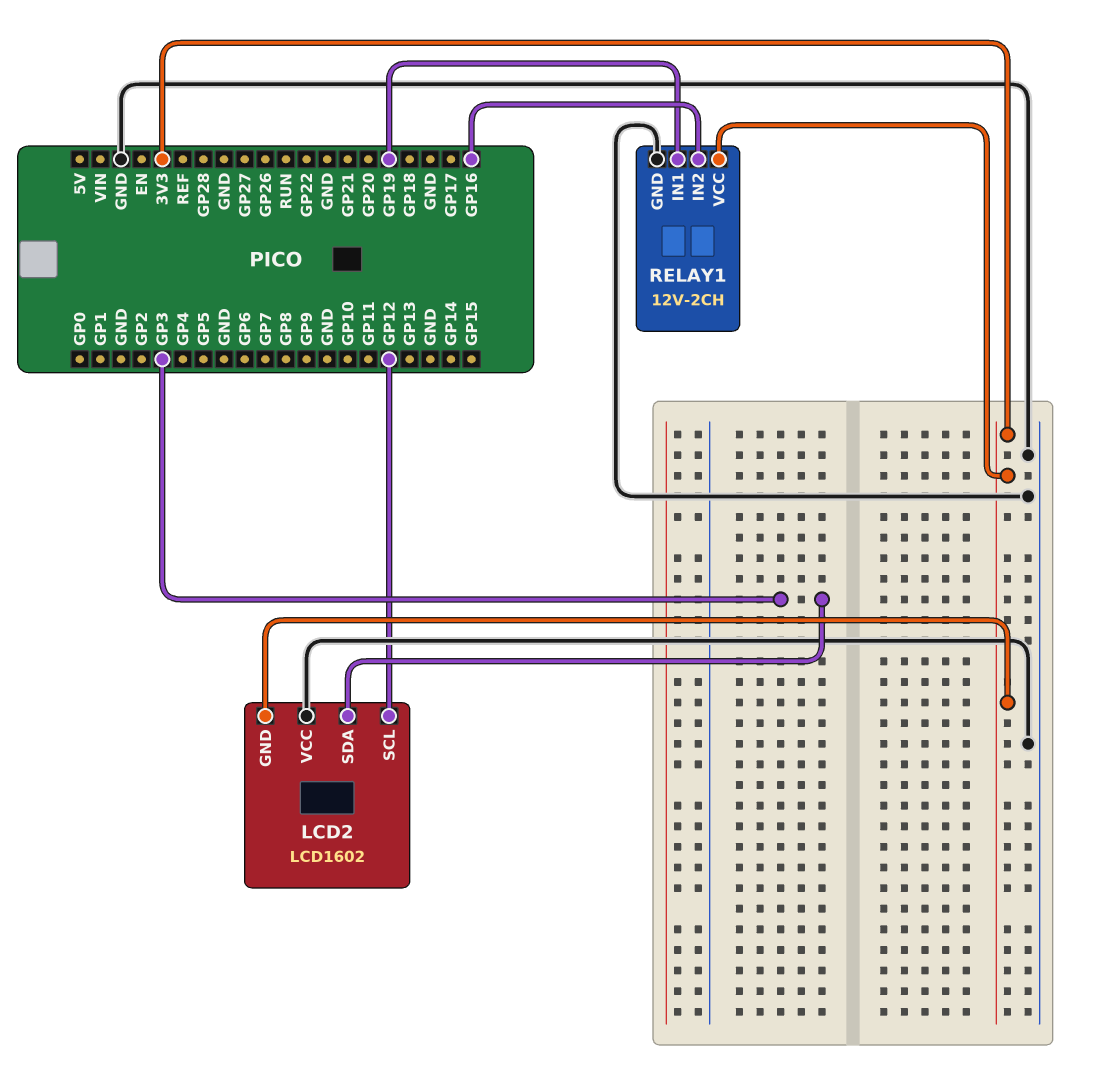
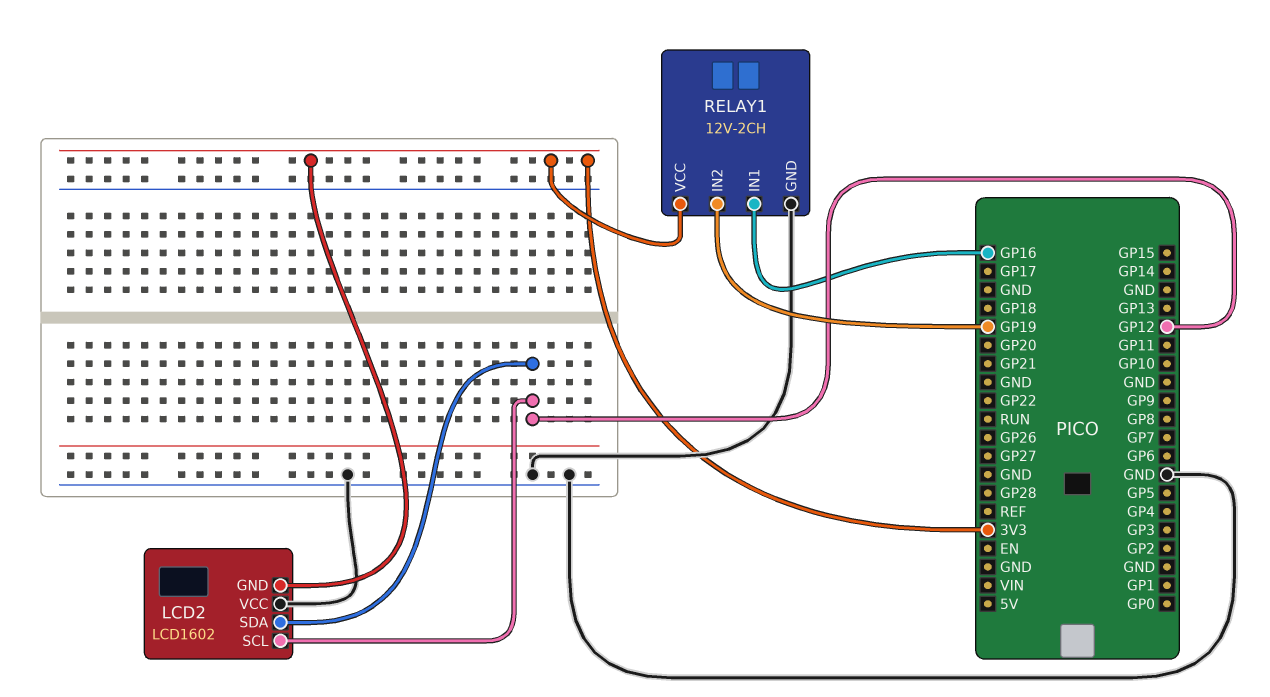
LCD2 pin SDA: GP3 -> GP12
RELAY1 pin IN1: GP19 -> GP16
RELAY1 pin IN2: GP16 -> GP19

